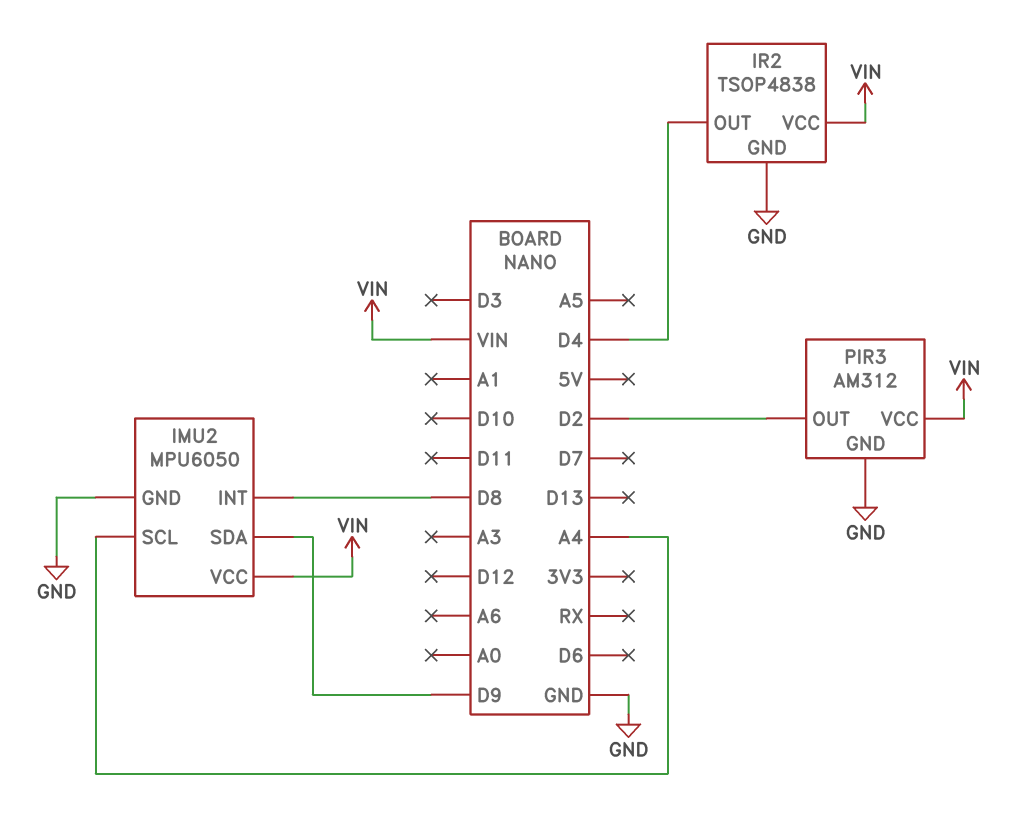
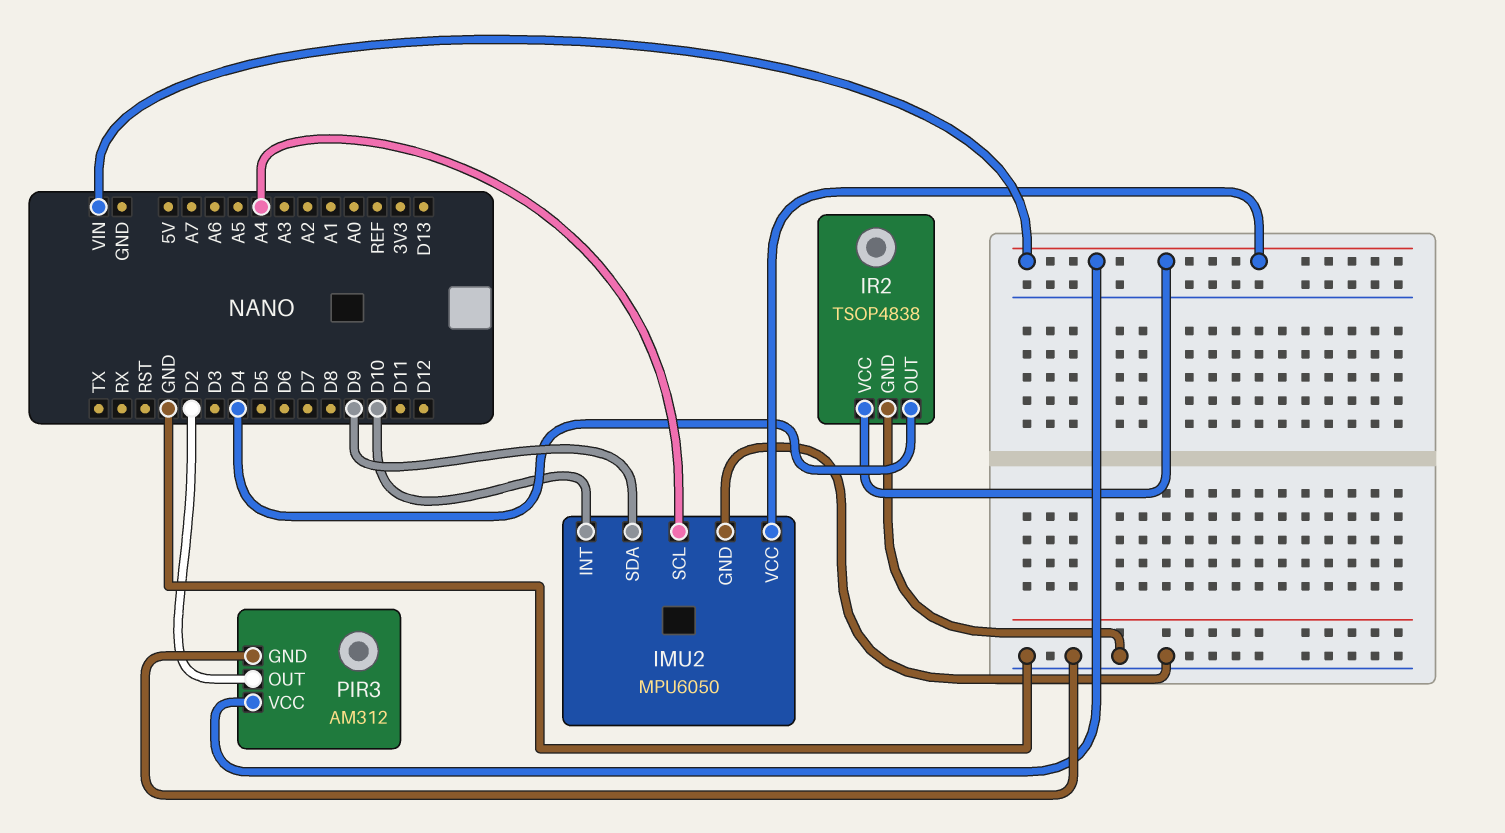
IMU2 pin INT: D8 -> D10

